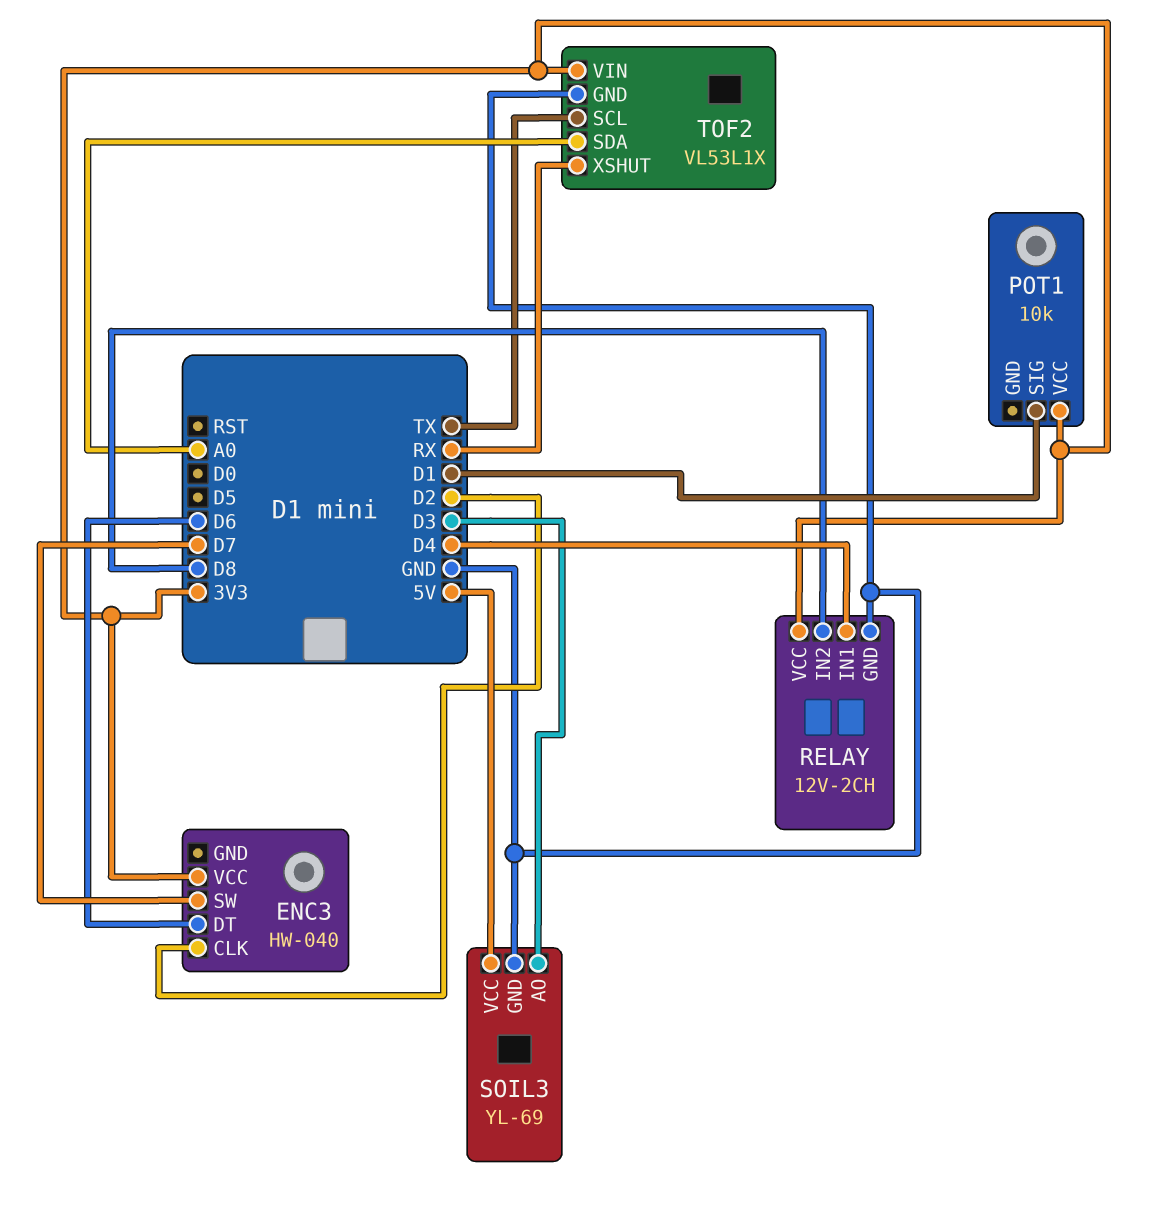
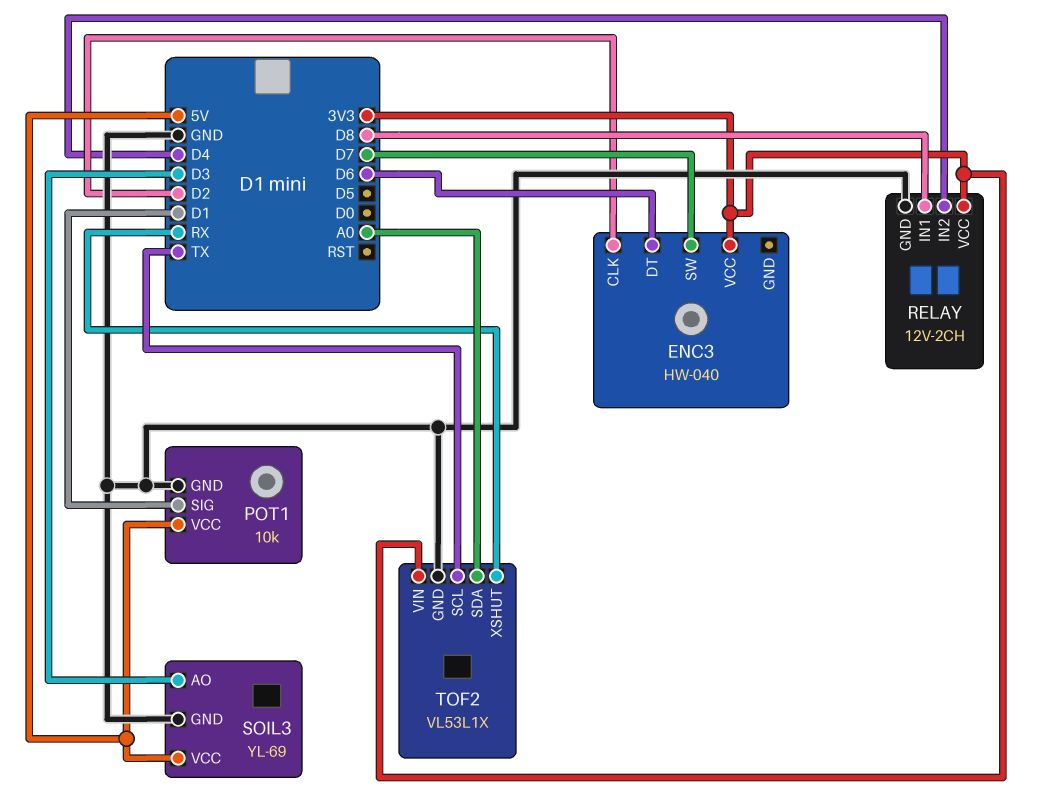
POT1 pin GND: none -> GND
POT1 pin VCC: 3V3 -> 5V
RELAY pin IN1: D4 -> D8
RELAY pin IN2: D8 -> D4

